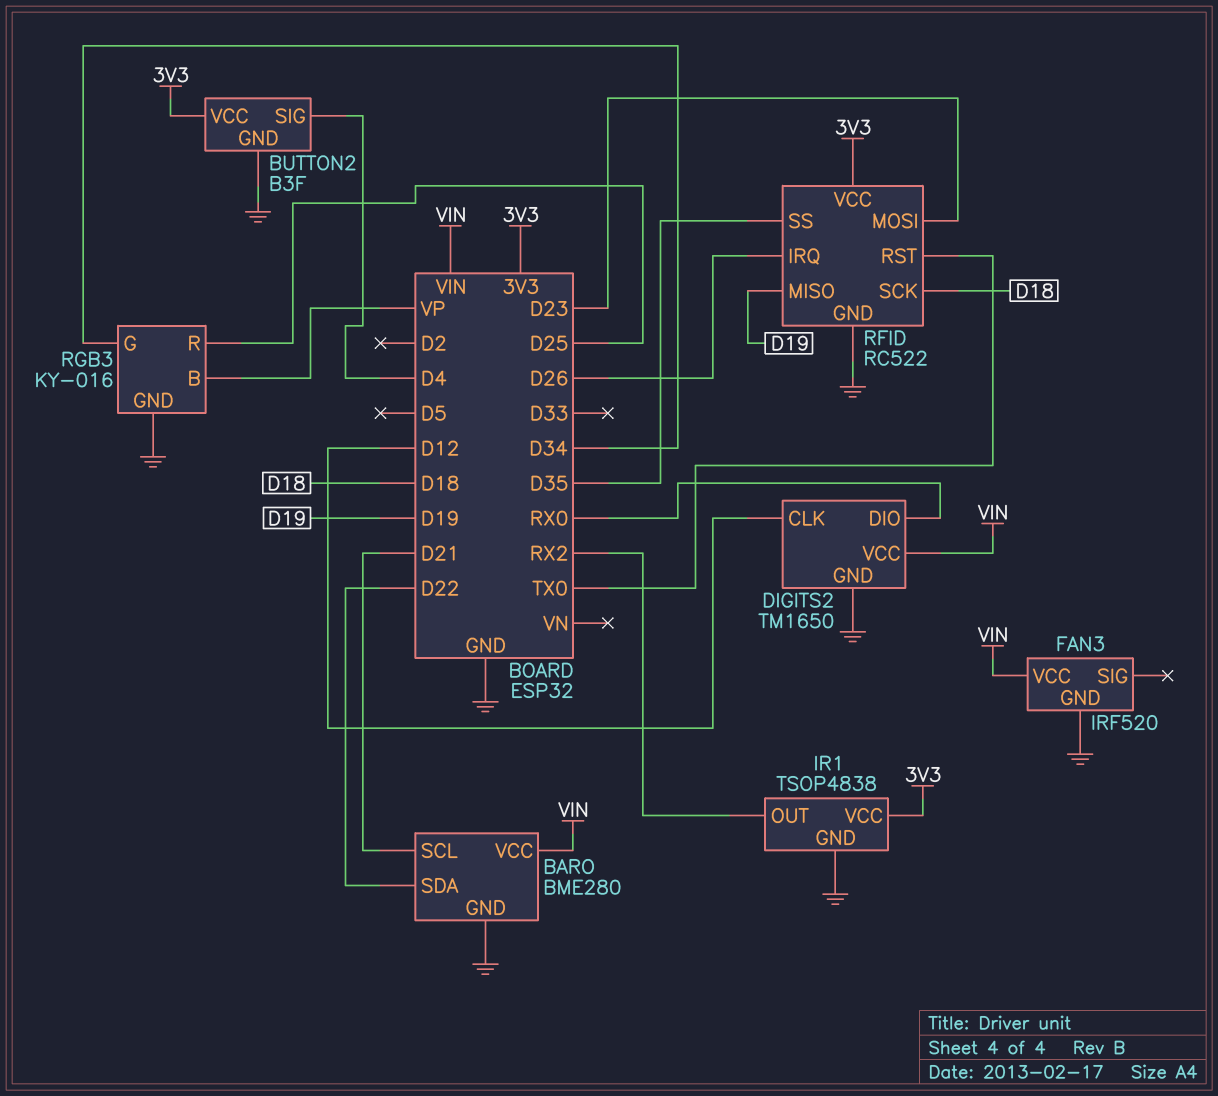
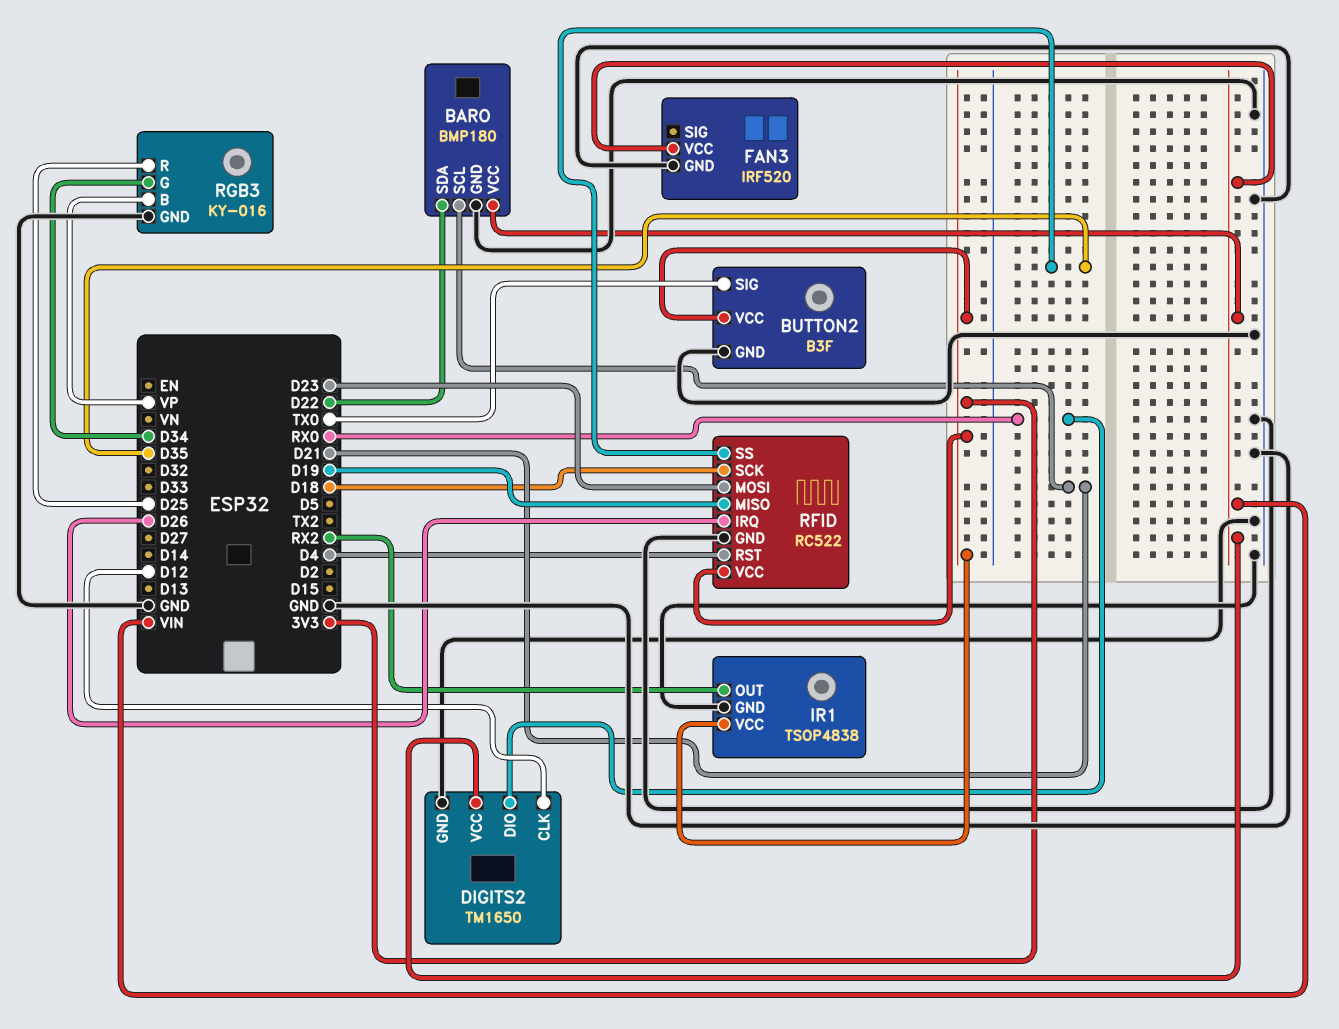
BARO: BME280 -> BMP180
BUTTON2 pin SIG: D4 -> TX0
RFID pin RST: TX0 -> D4

